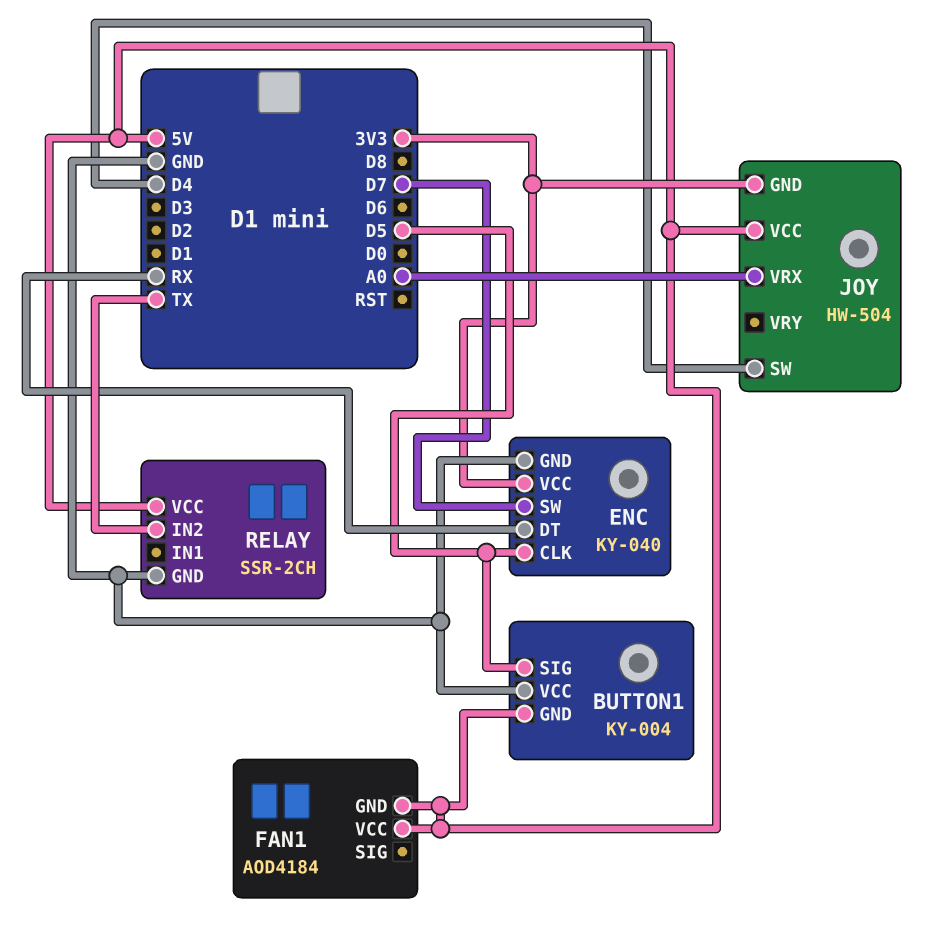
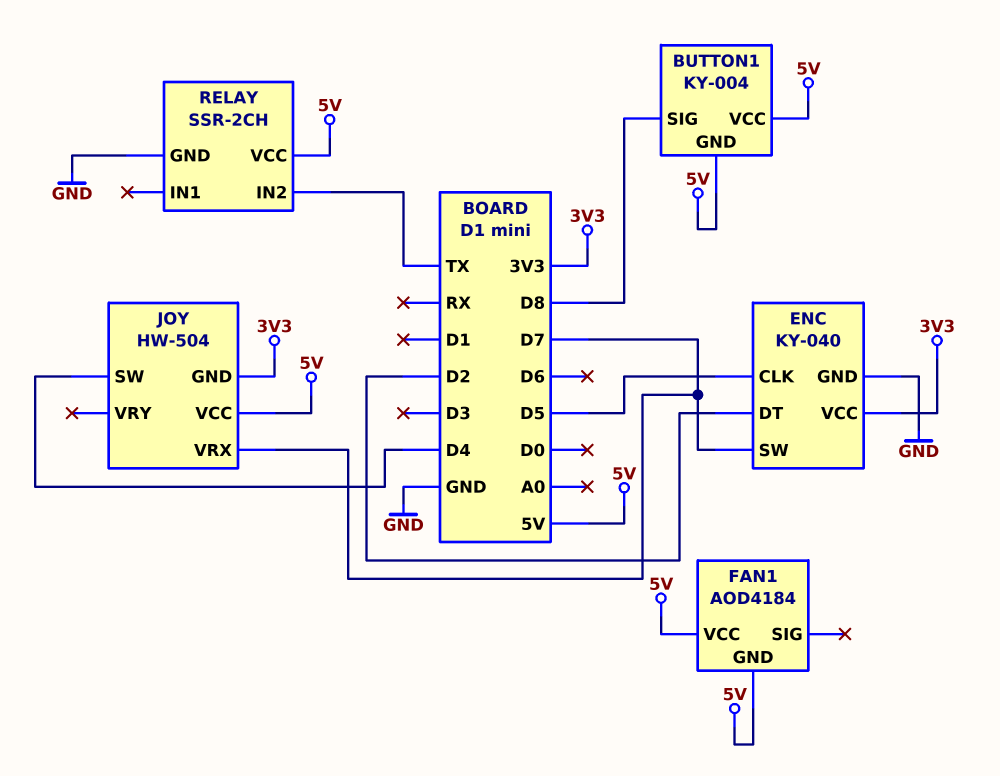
BUTTON1 pin SIG: D5 -> D8
BUTTON1 pin VCC: GND -> 5V
ENC pin DT: RX -> D2
JOY pin VRX: A0 -> D7

